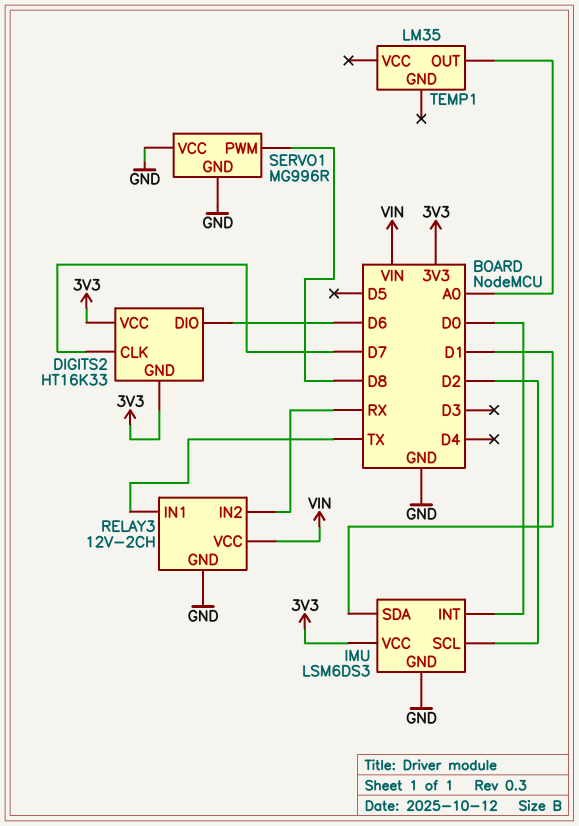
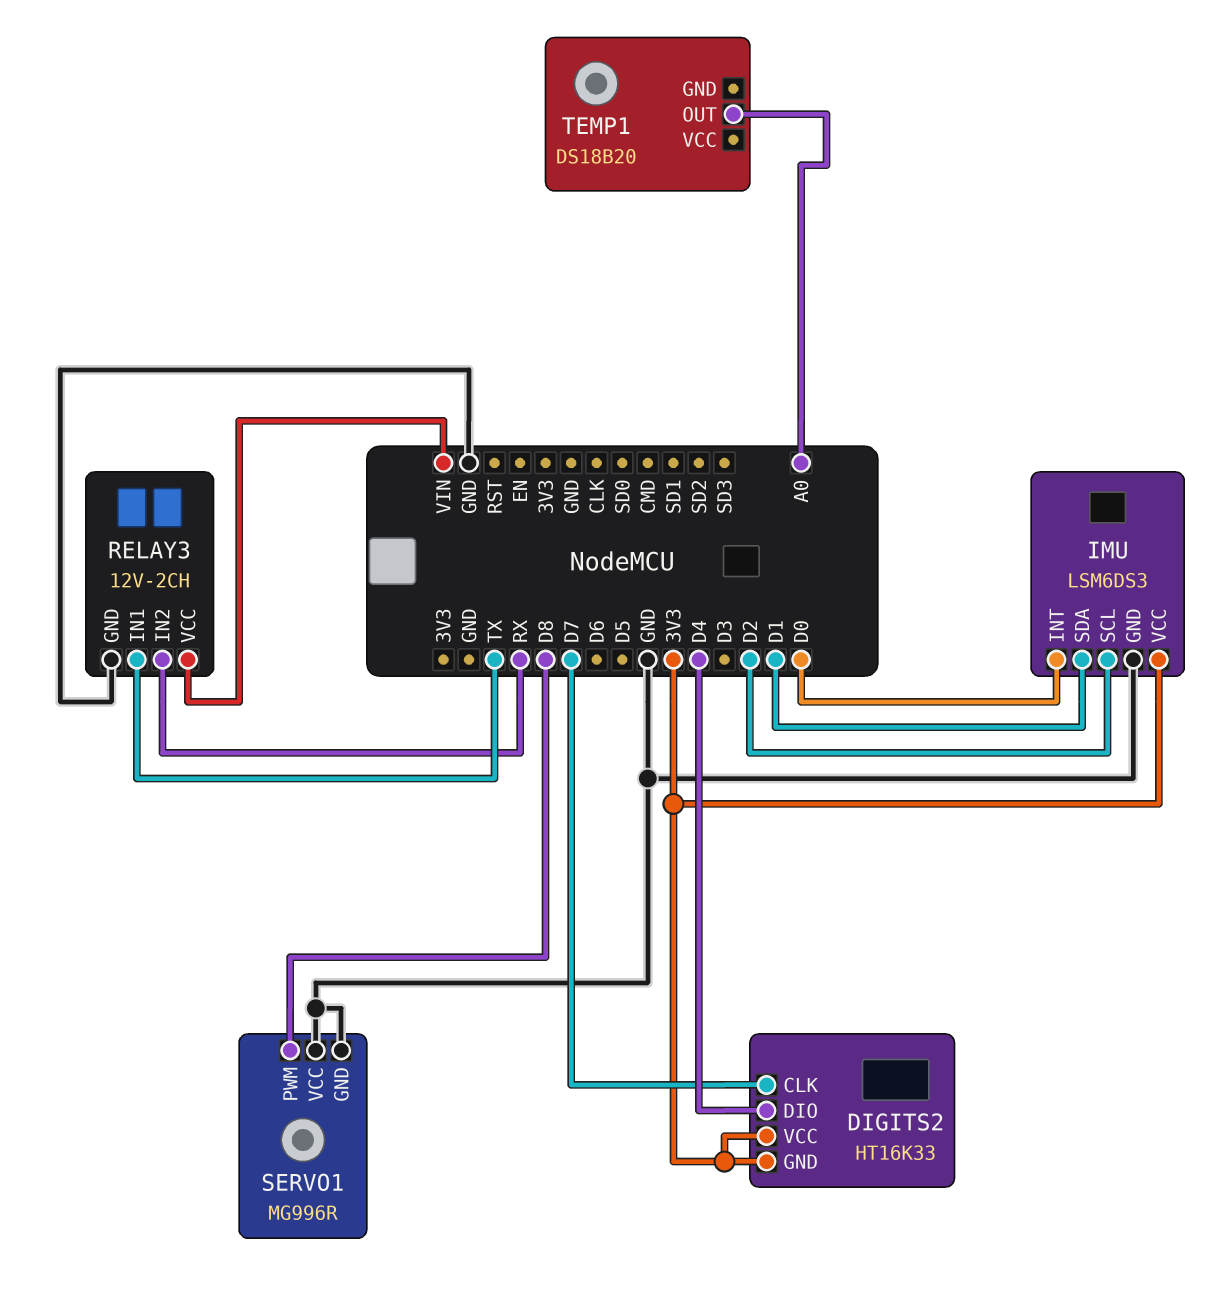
DIGITS2 pin DIO: D6 -> D4
TEMP1: LM35 -> DS18B20

